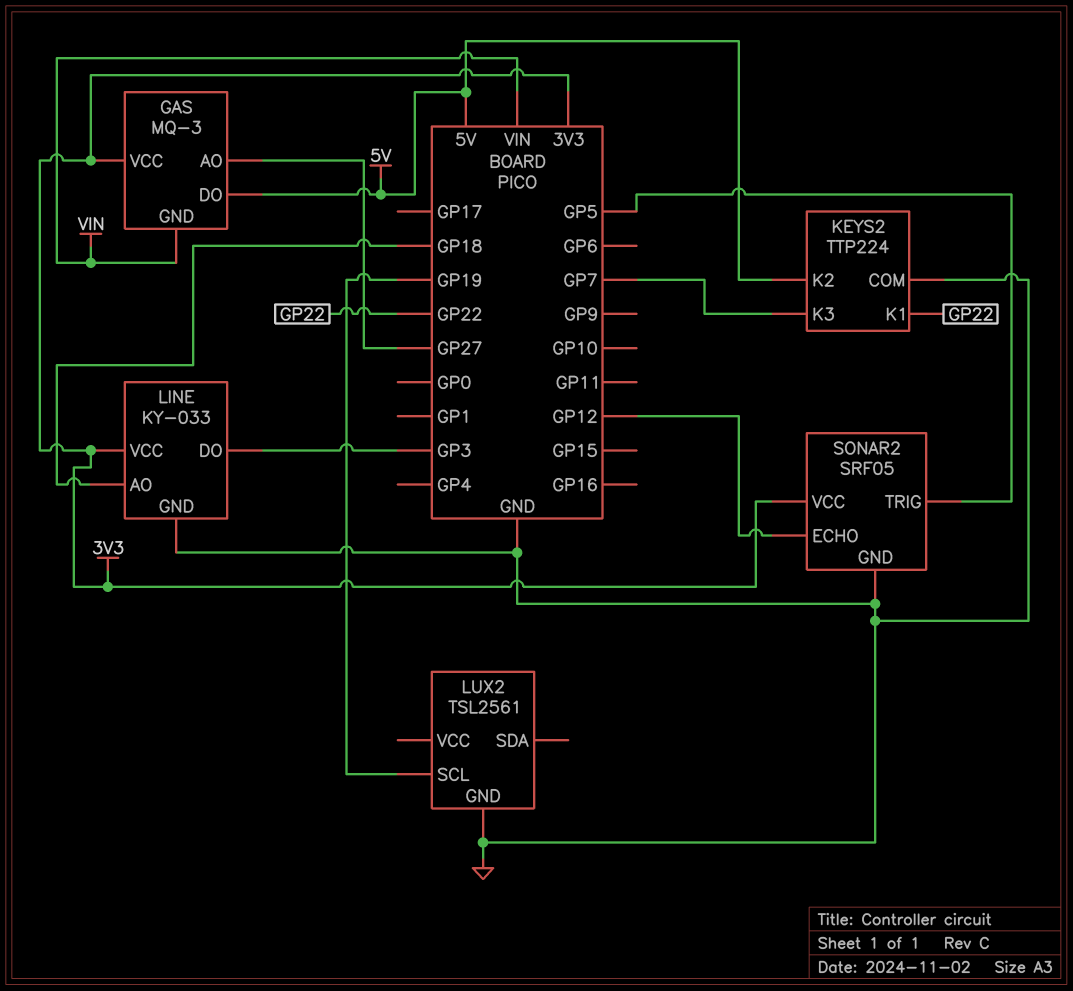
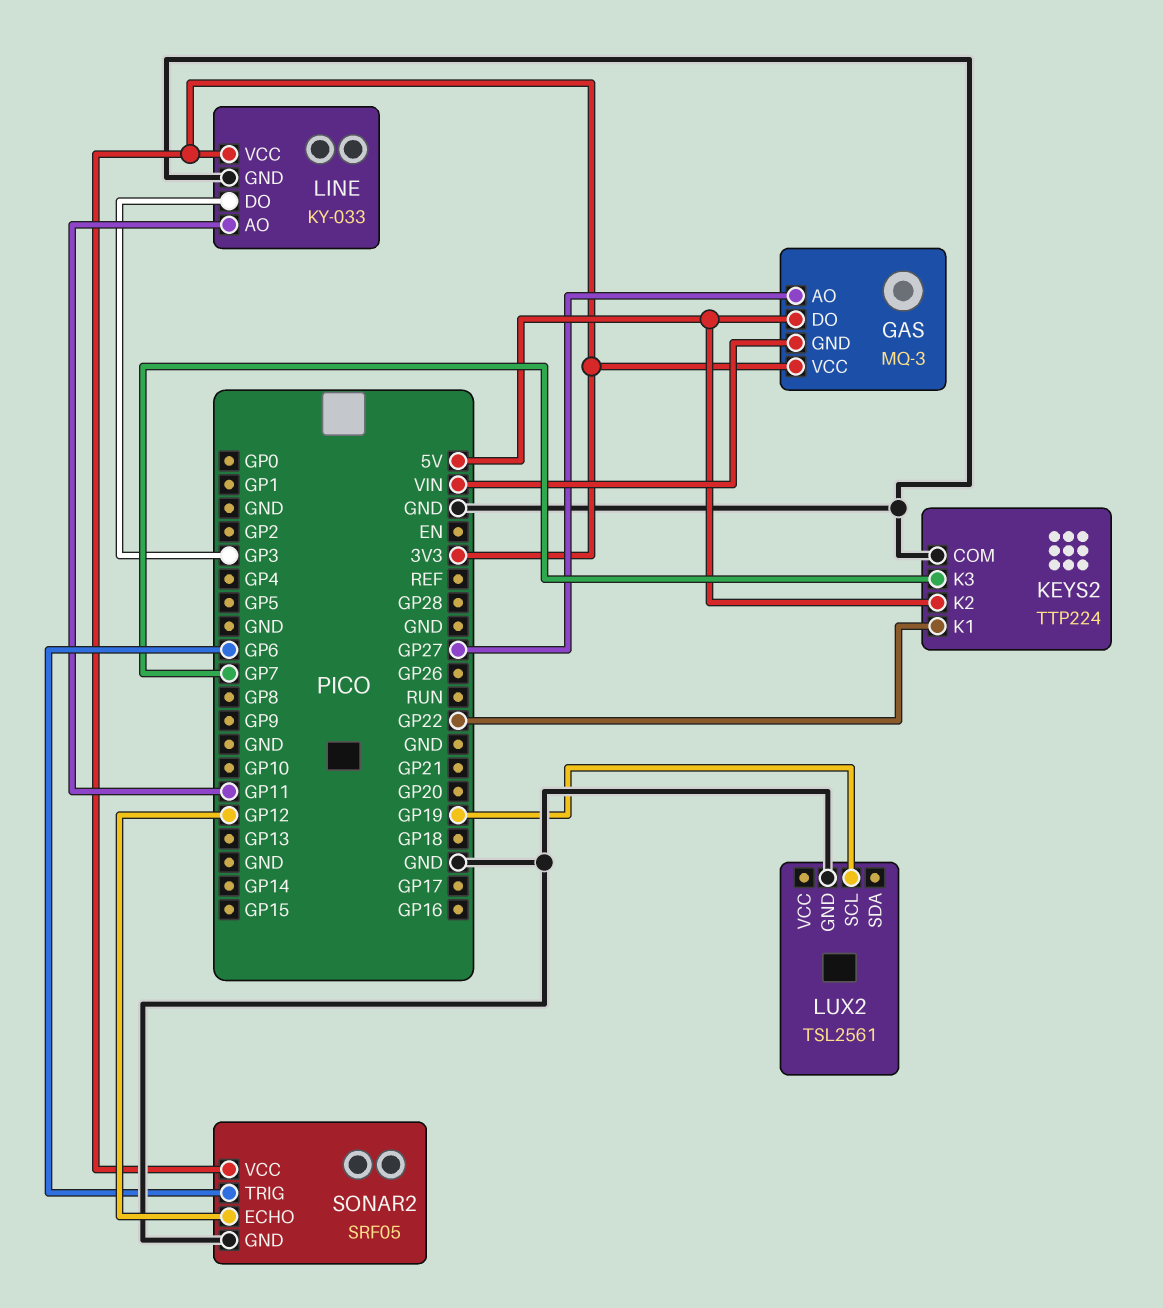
LINE pin AO: GP18 -> GP11
SONAR2 pin TRIG: GP5 -> GP6

